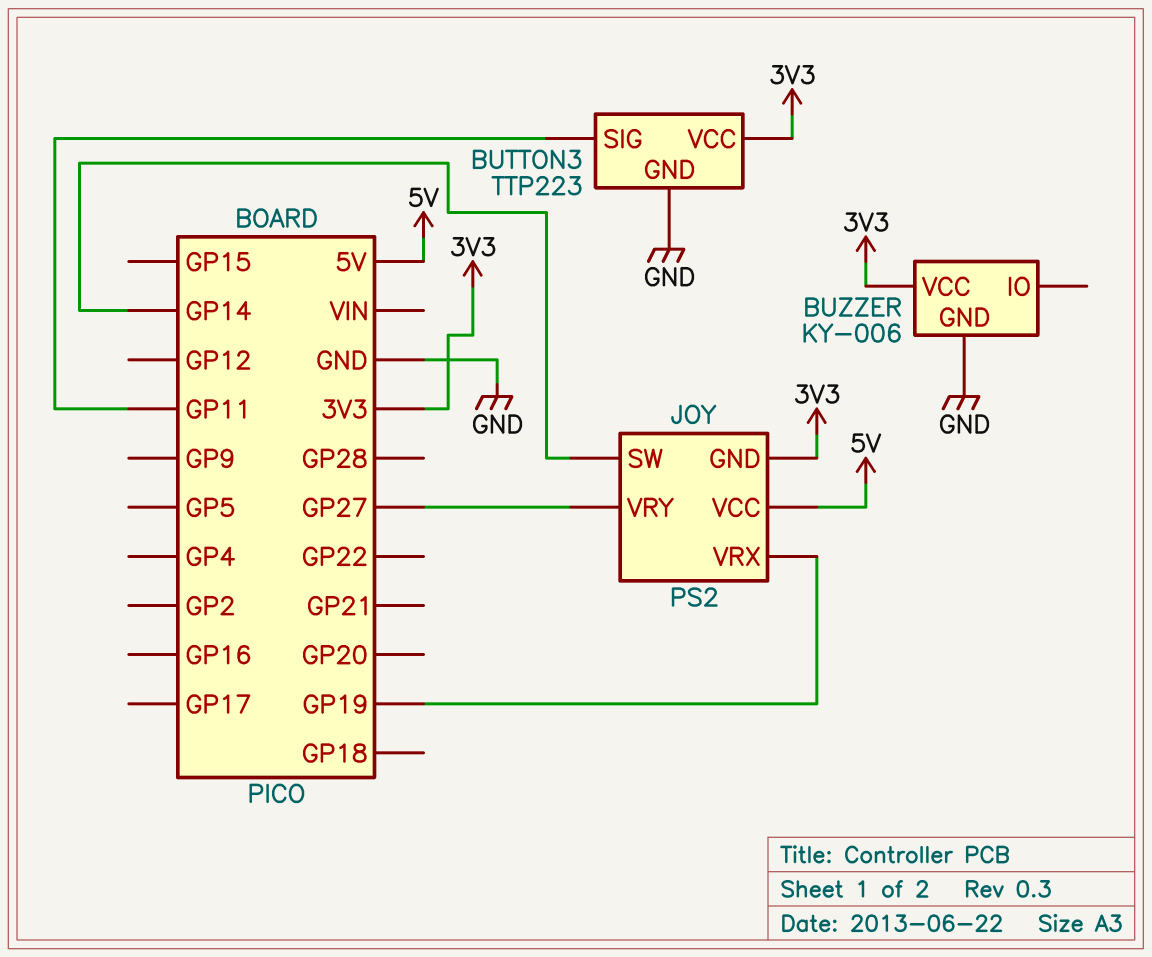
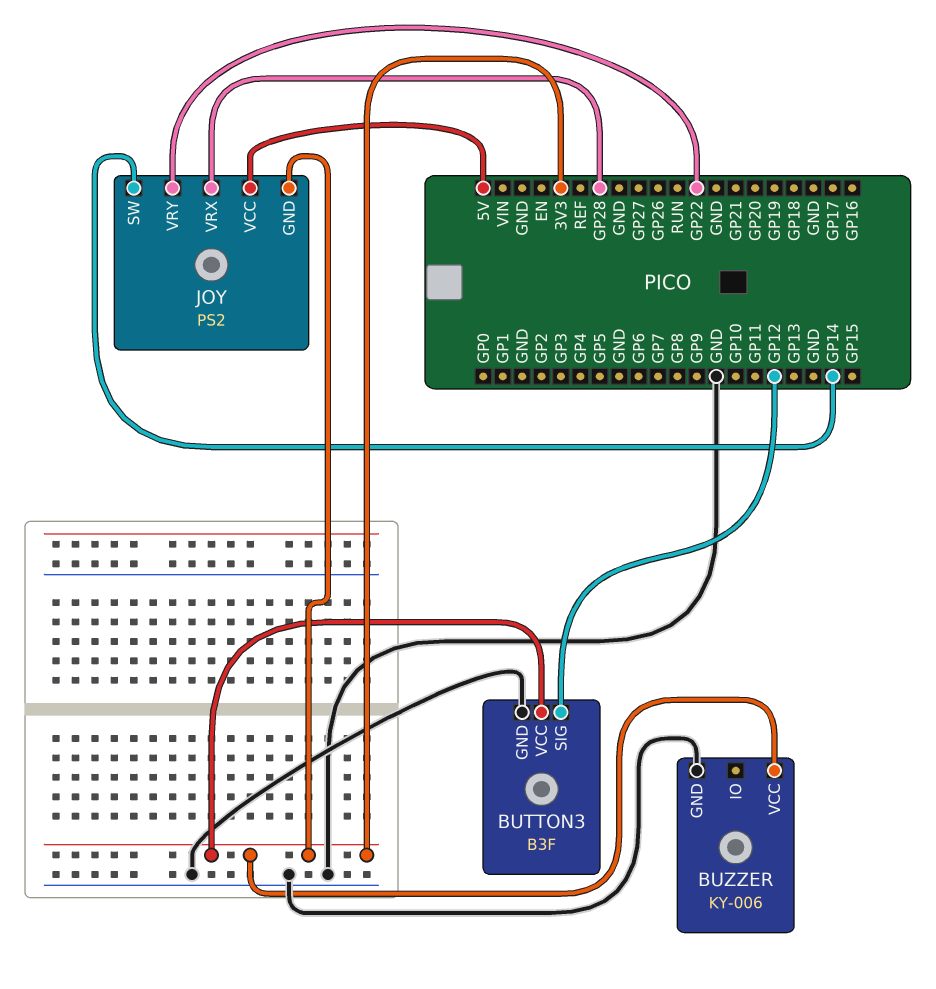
BUTTON3: TTP223 -> B3F
BUTTON3 pin SIG: GP11 -> GP12
JOY pin VRX: GP19 -> GP28
JOY pin VRY: GP27 -> GP22

